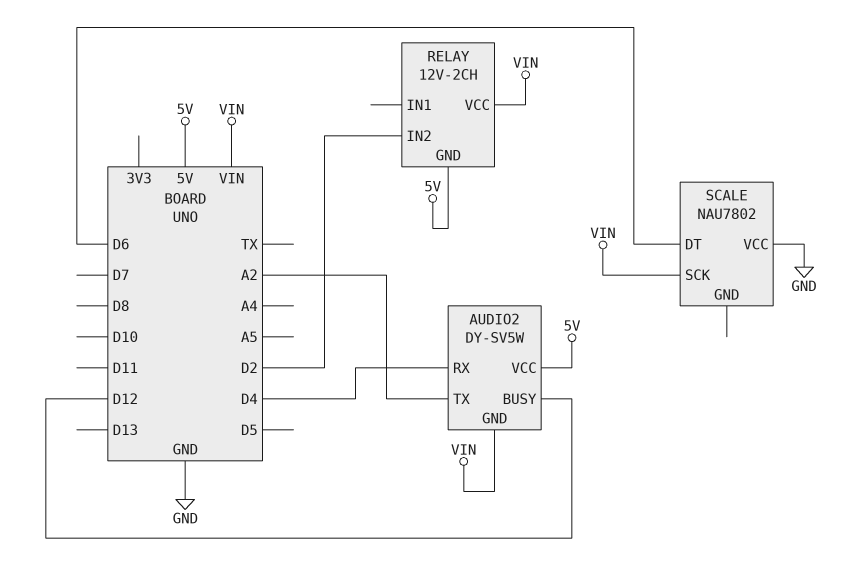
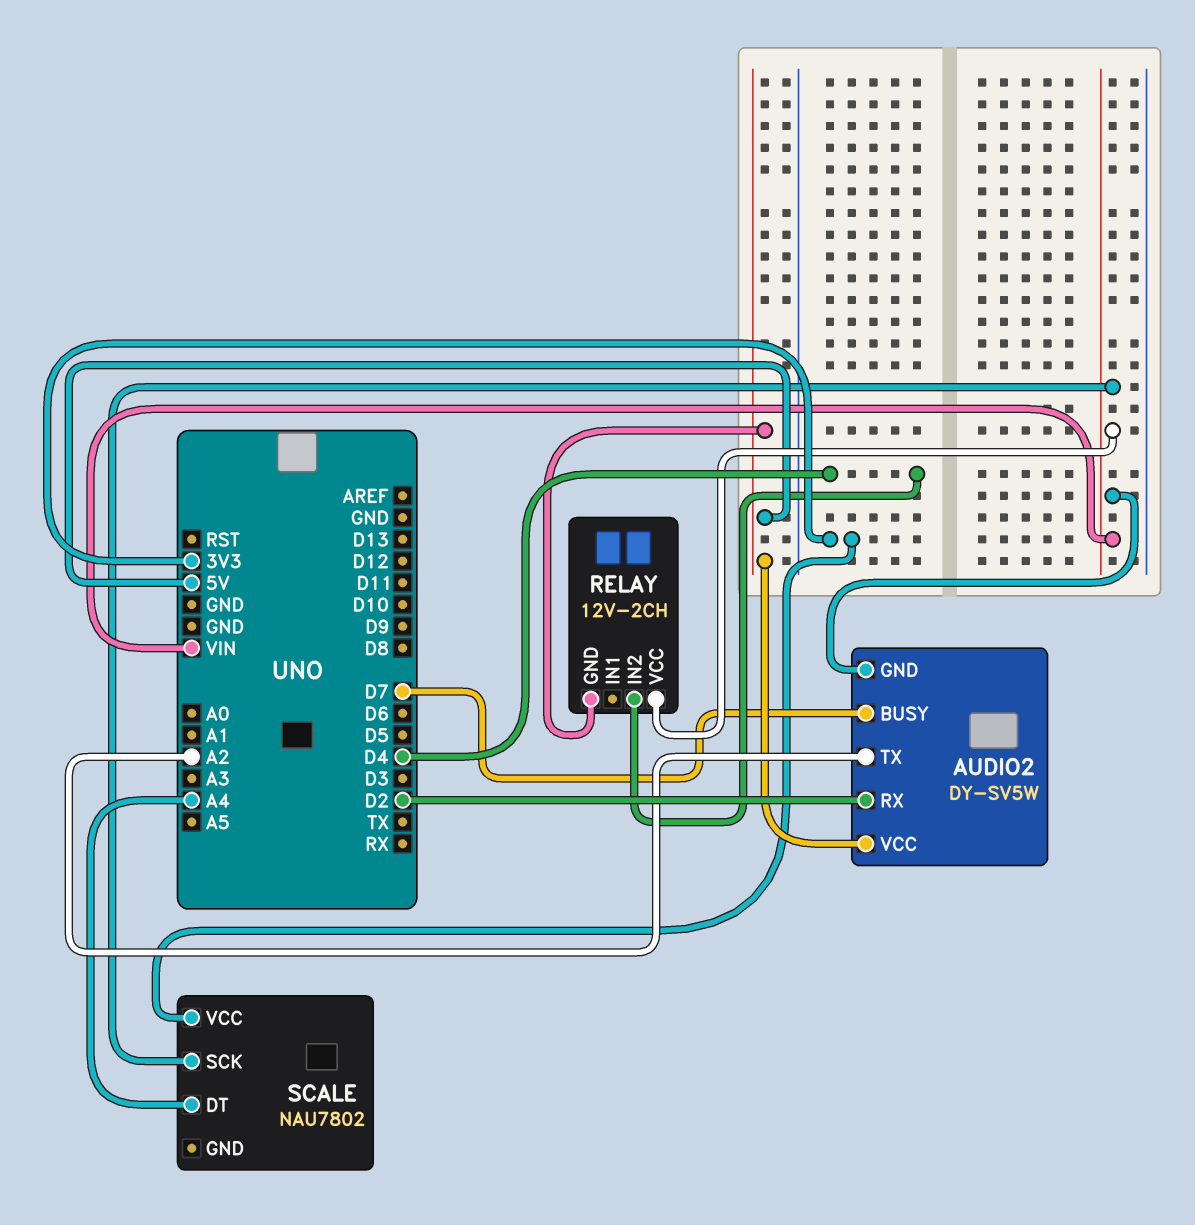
AUDIO2 pin BUSY: D12 -> D7
AUDIO2 pin RX: D4 -> D2
RELAY pin IN2: D2 -> D4
SCALE pin DT: D6 -> A4
SCALE pin VCC: GND -> 3V3

